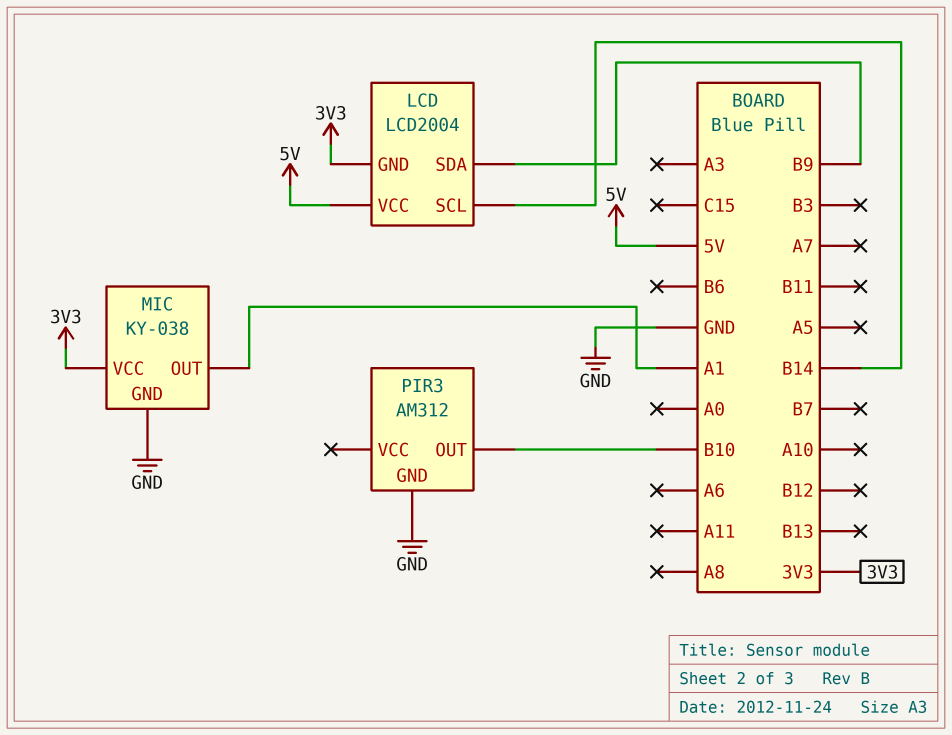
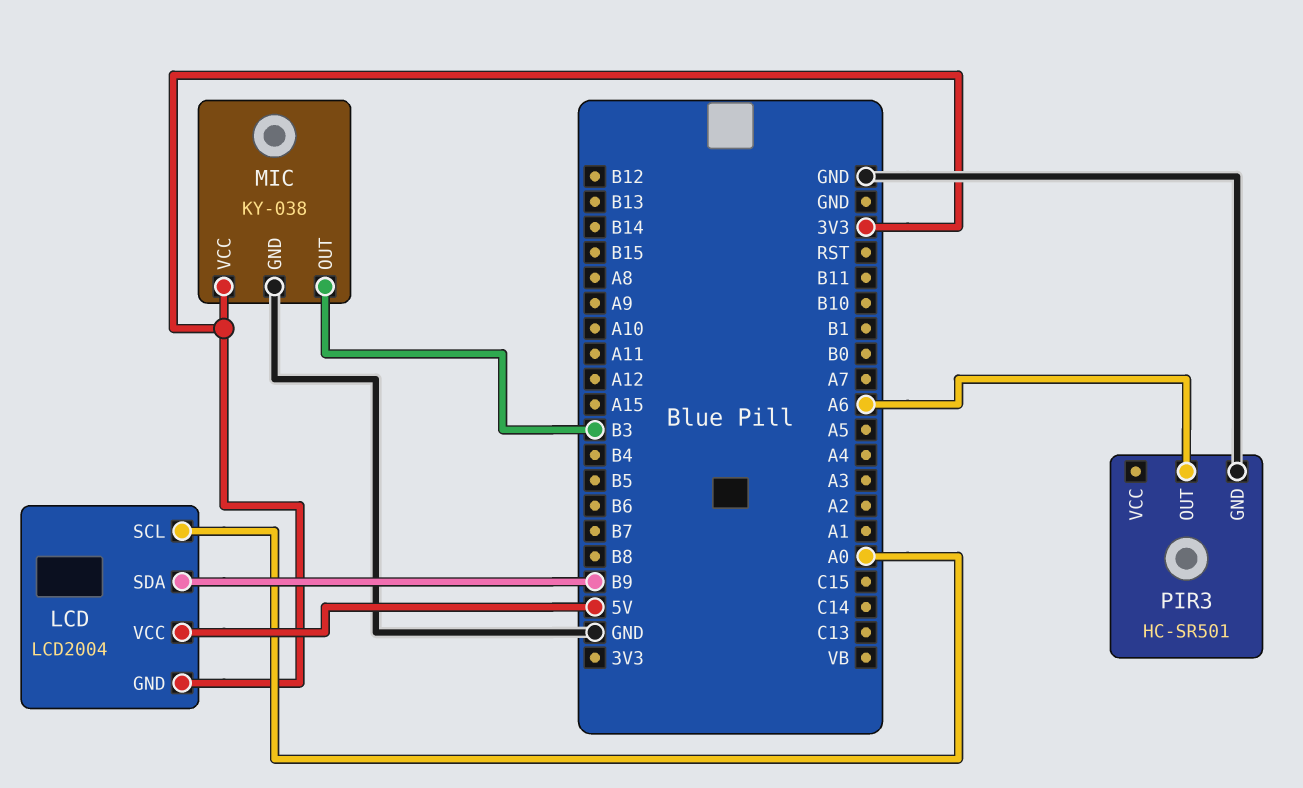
LCD pin SCL: B14 -> A0
MIC pin OUT: A1 -> B3
PIR3: AM312 -> HC-SR501
PIR3 pin OUT: B10 -> A6

